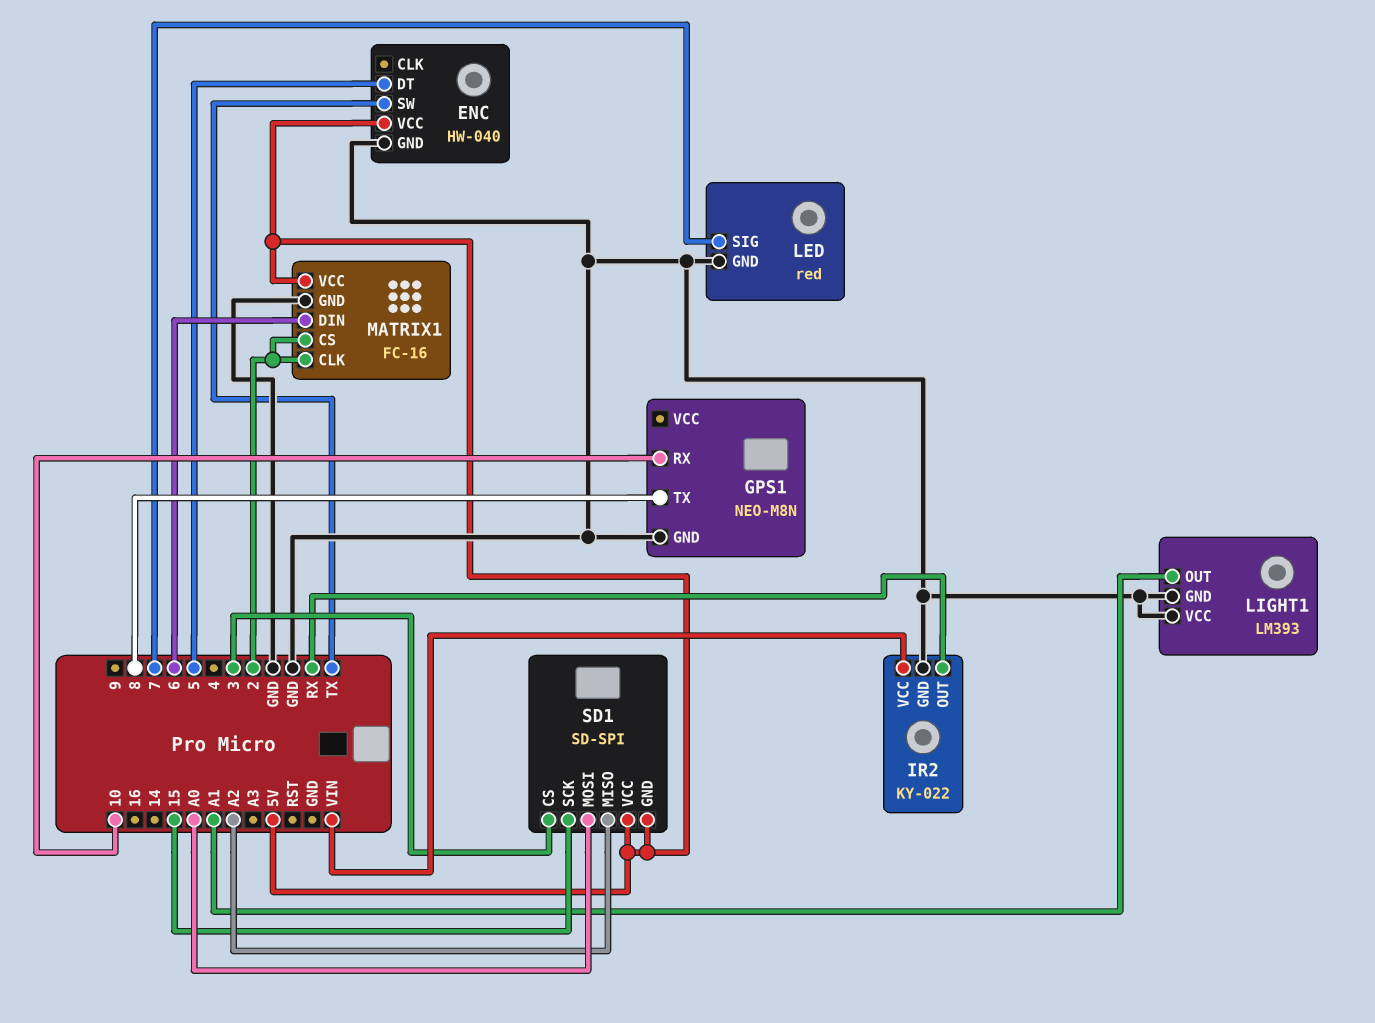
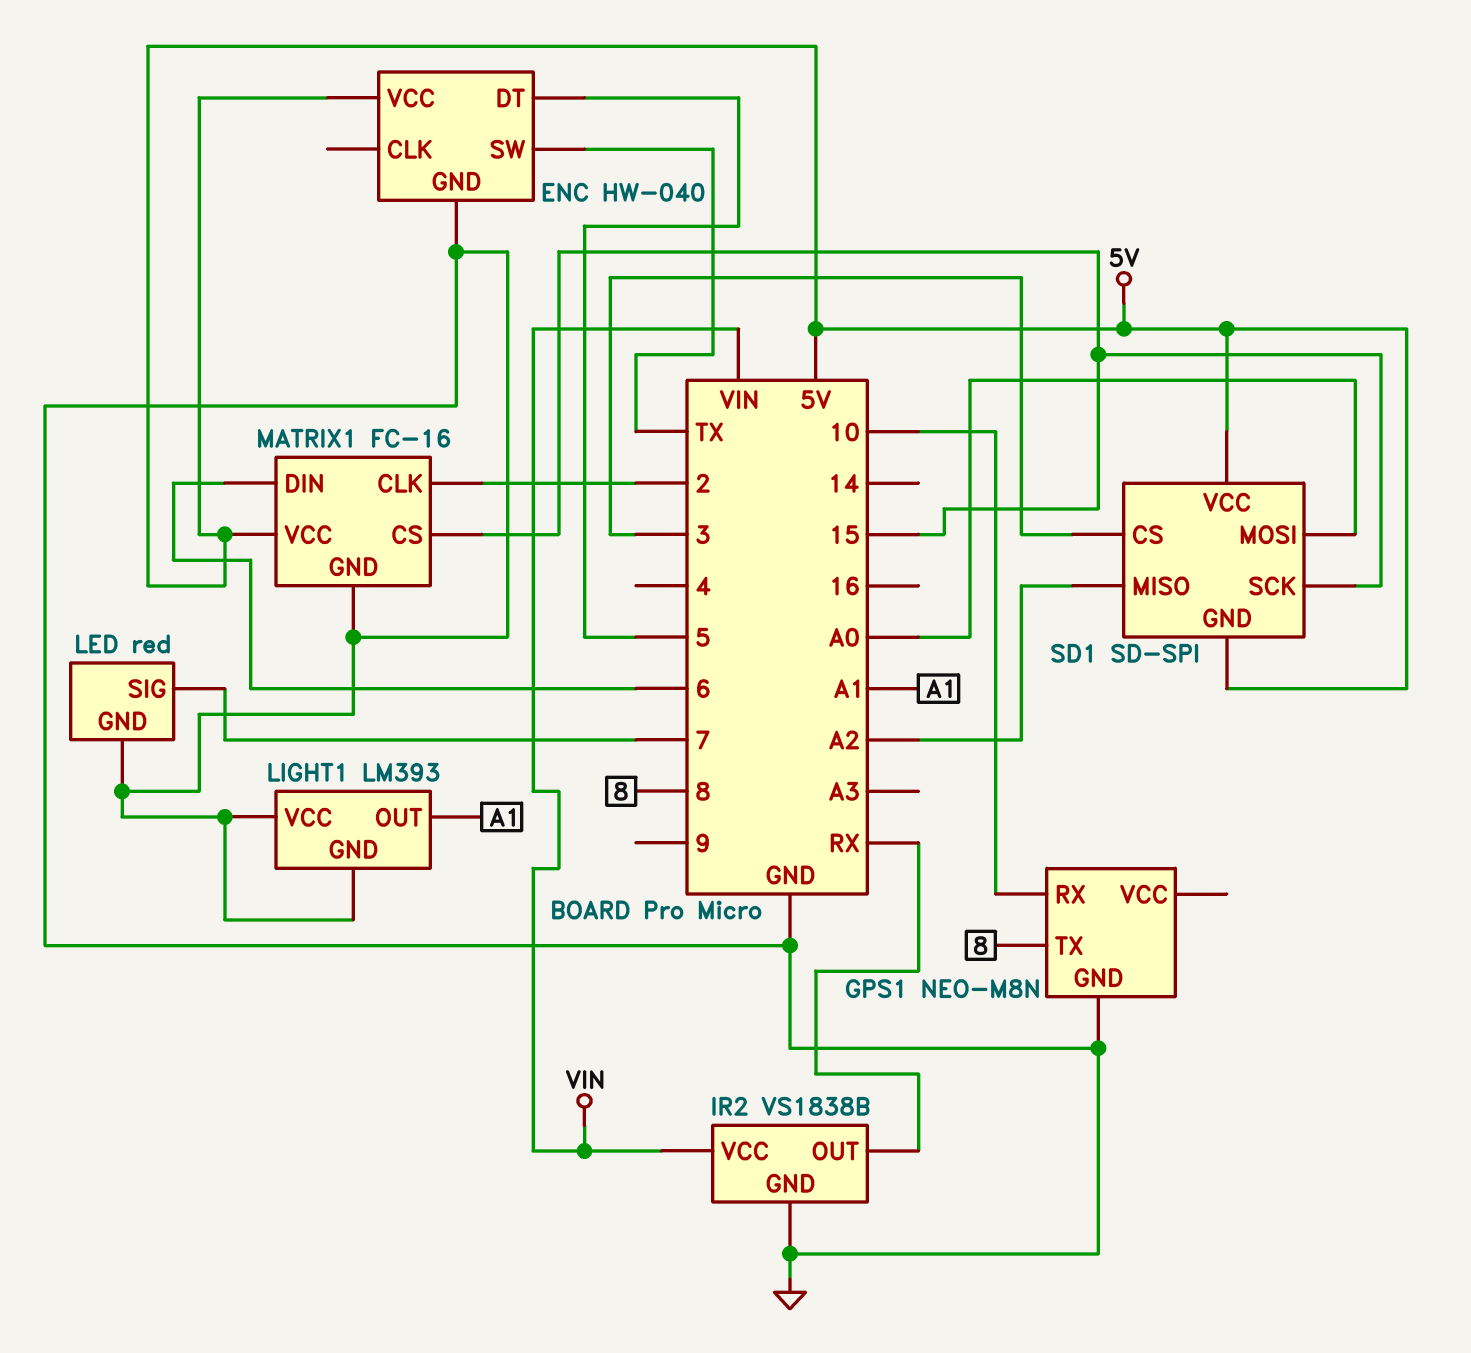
IR2: KY-022 -> VS1838B
MATRIX1 pin CS: 2 -> 15

